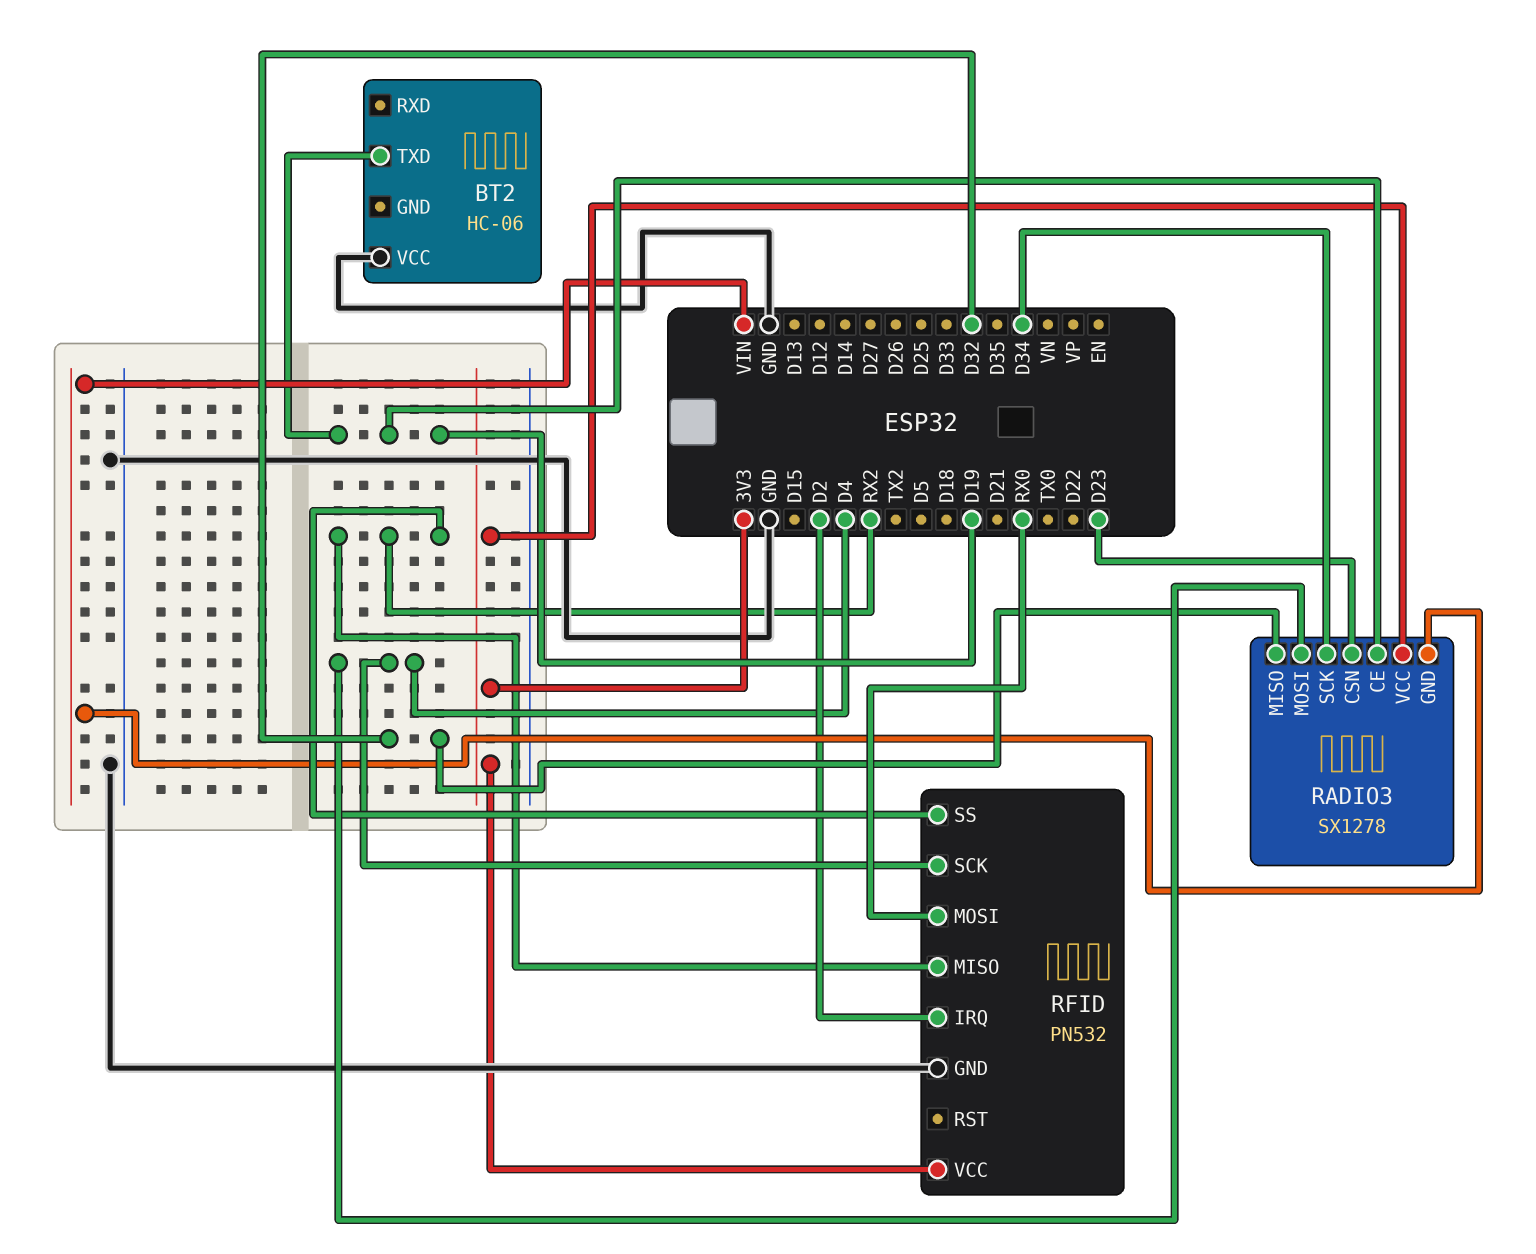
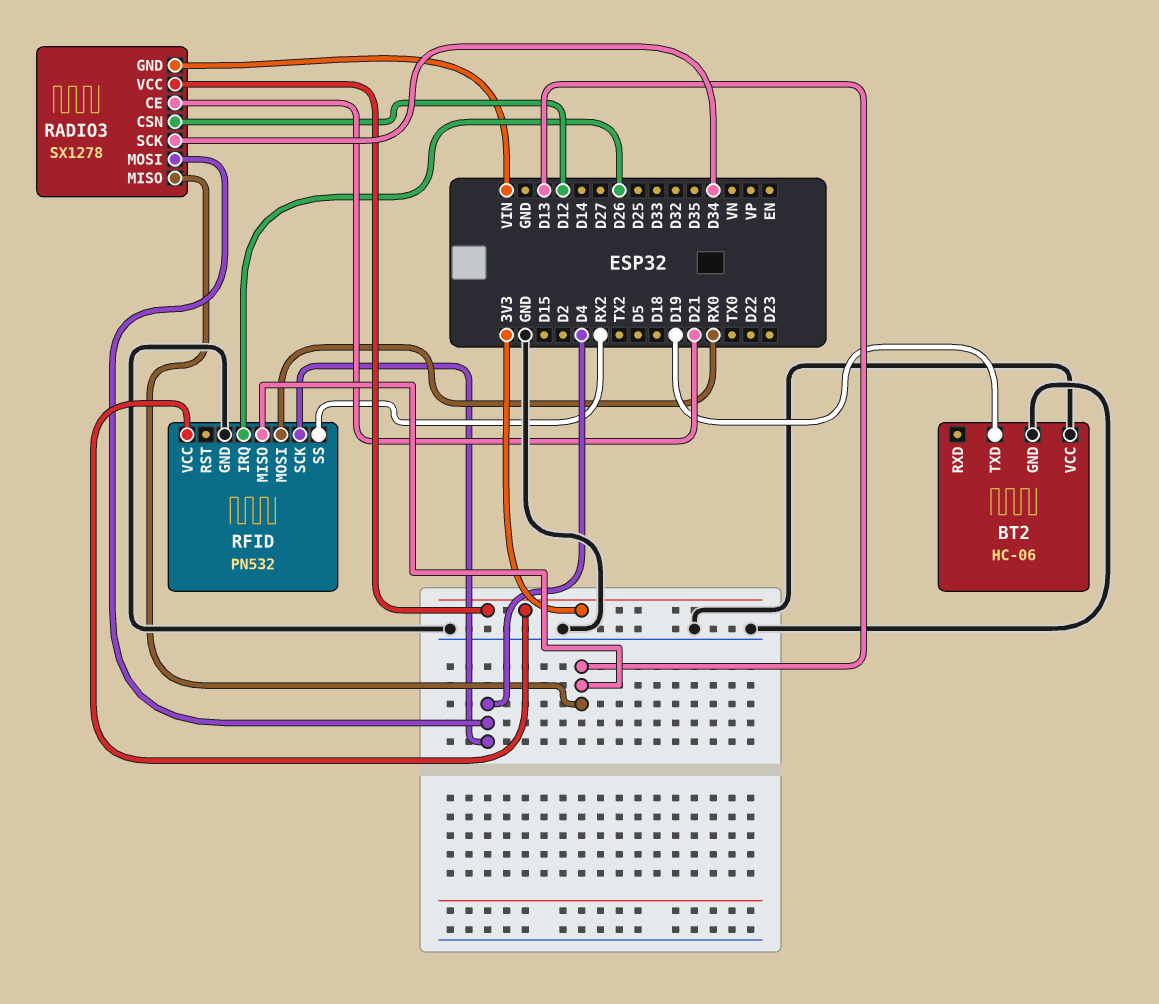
BT2 pin GND: none -> GND
RADIO3 pin CE: D19 -> D21
RADIO3 pin CSN: D23 -> D12
RADIO3 pin MISO: D32 -> D13
RFID pin IRQ: D2 -> D26
RFID pin MISO: RX2 -> D13

